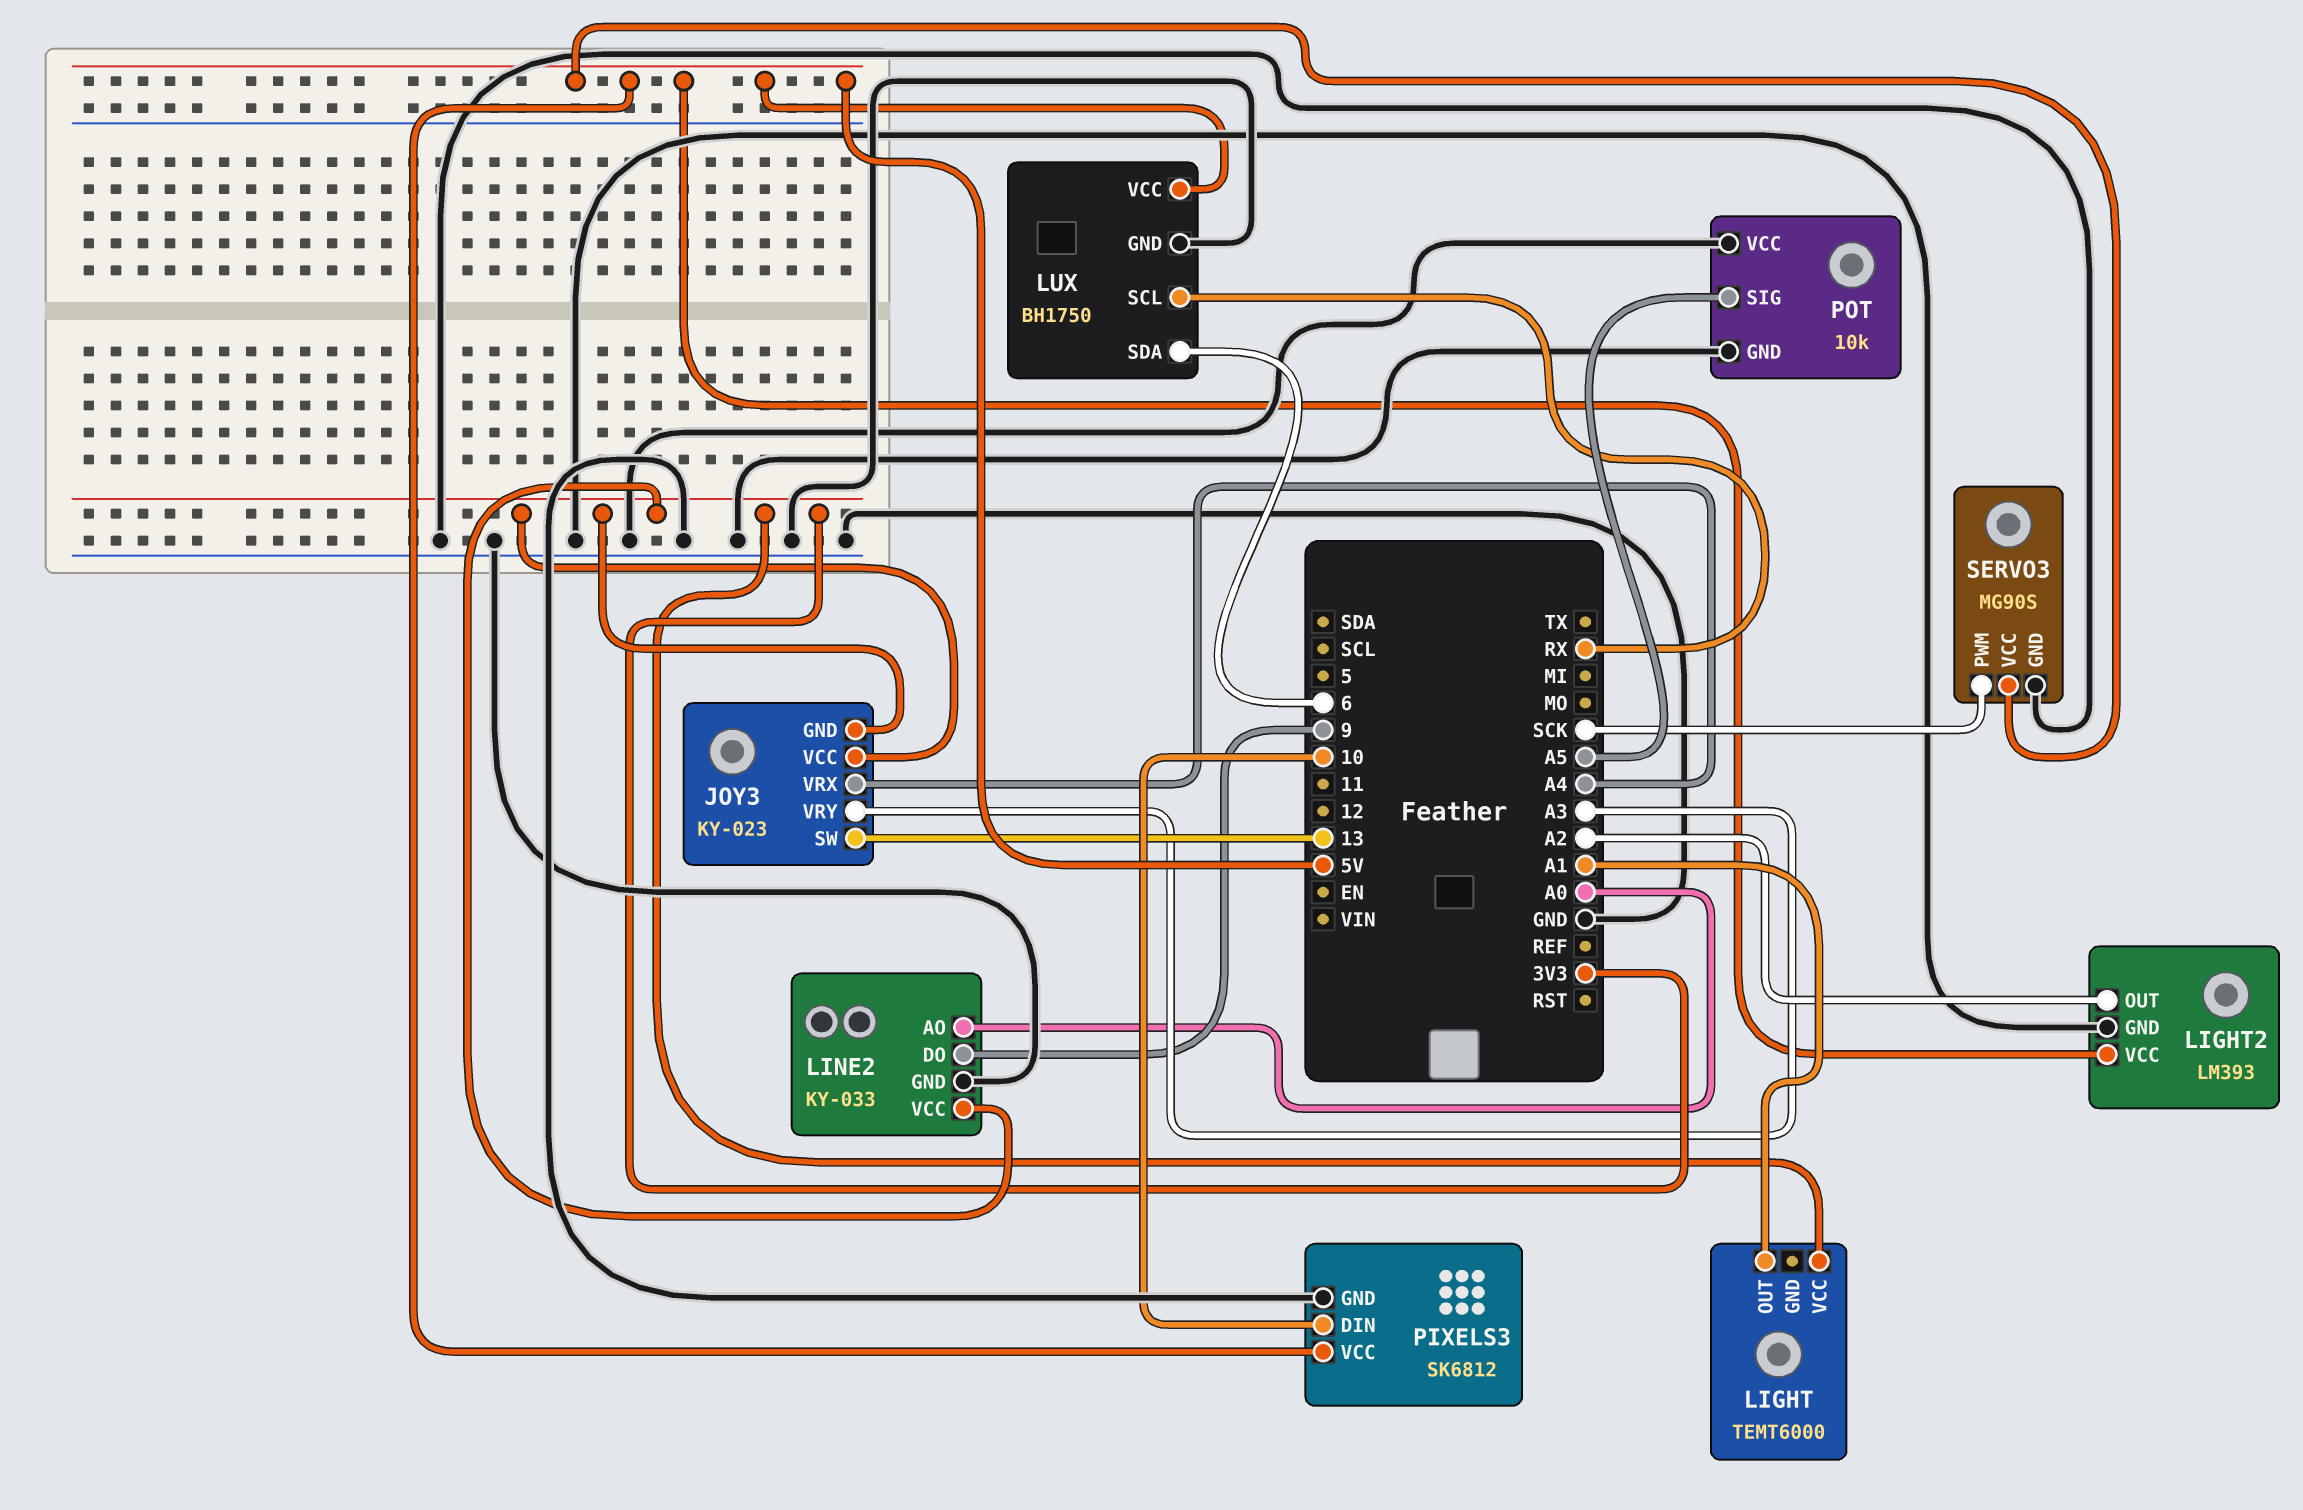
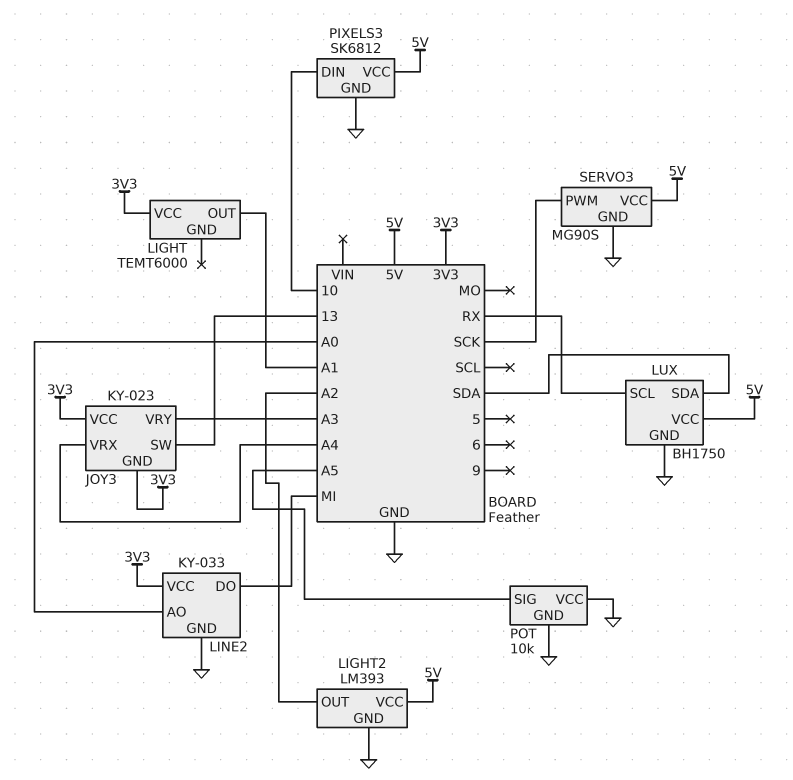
LINE2 pin DO: 9 -> MI
LUX pin SDA: 6 -> SDA

